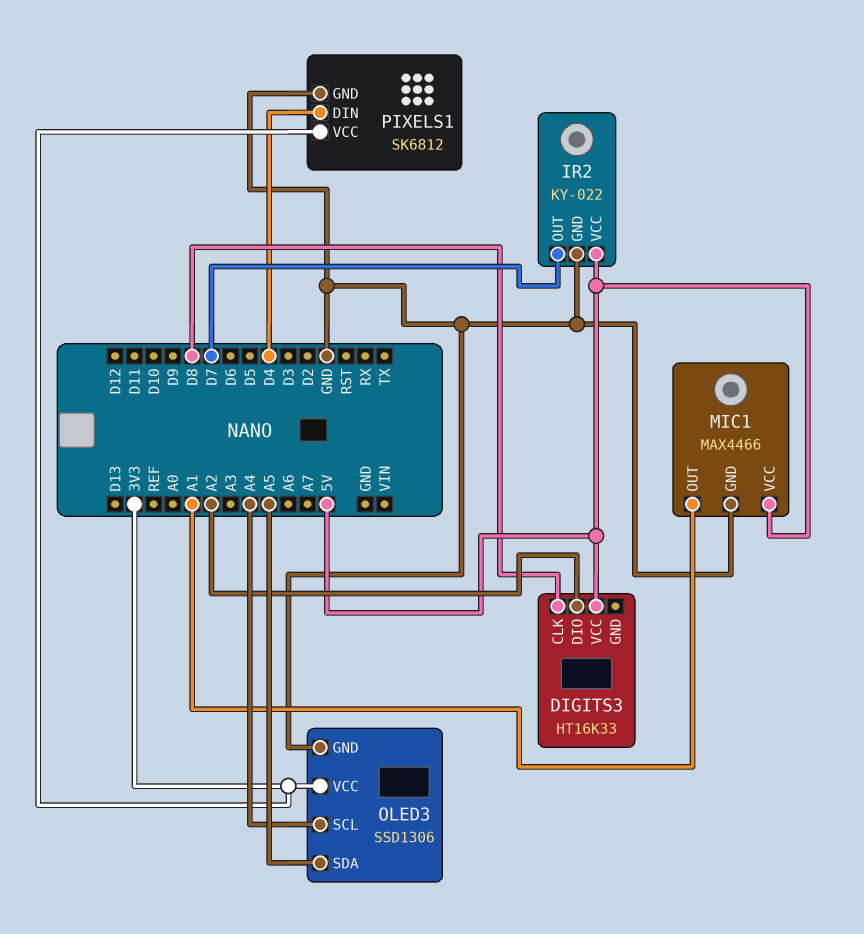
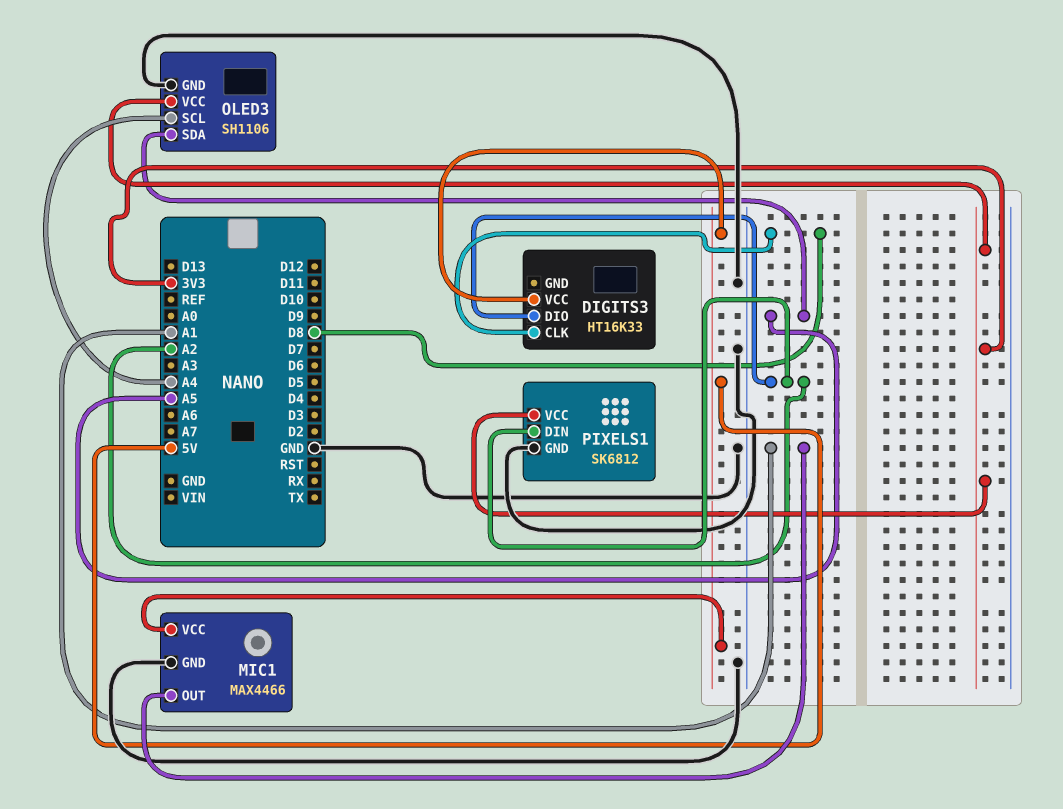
IR2: KY-022 -> none
IR2 pin GND: GND -> none
IR2 pin OUT: D7 -> none
IR2 pin VCC: 5V -> none
OLED3: SSD1306 -> SH1106
PIXELS1 pin DIN: D4 -> A2

